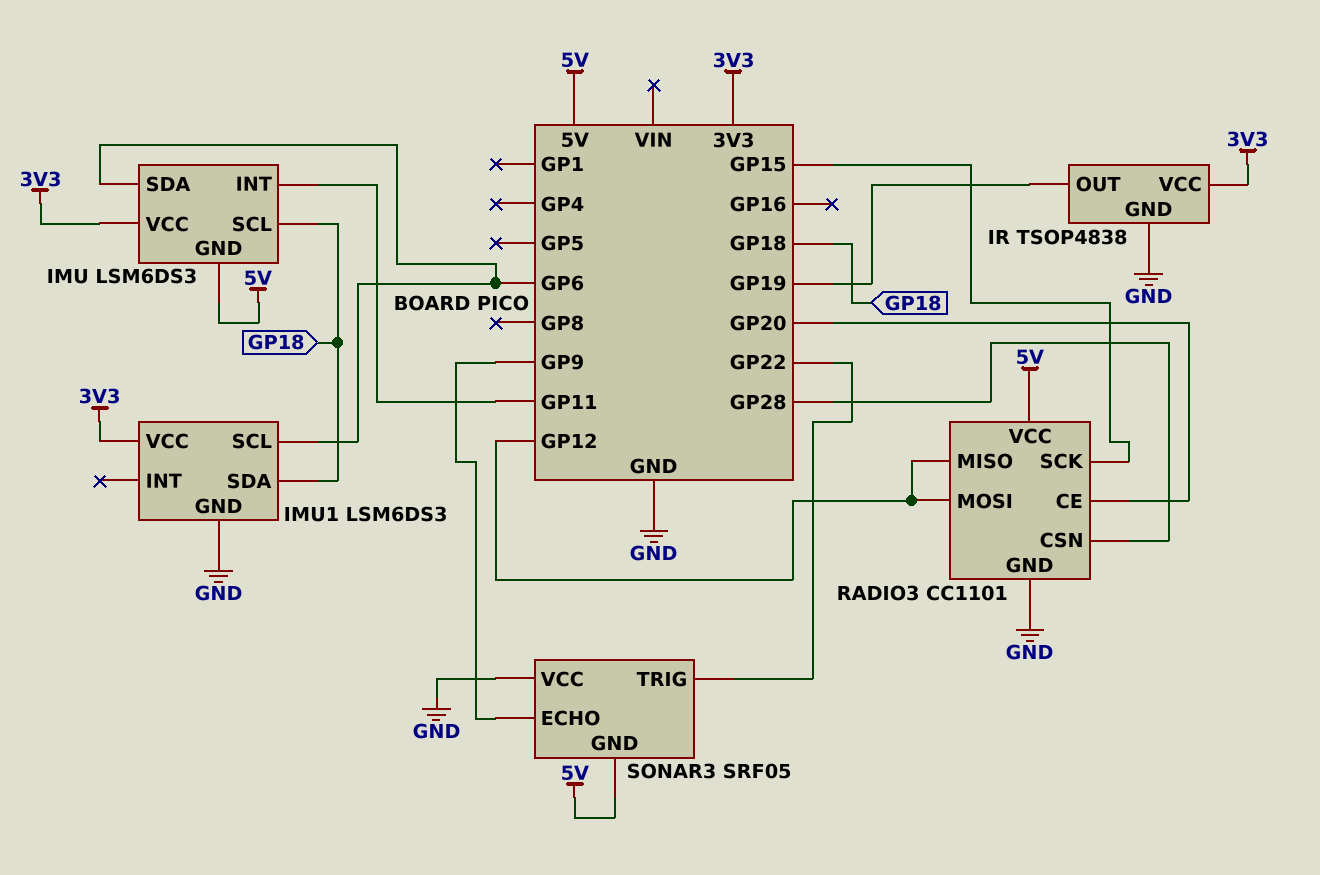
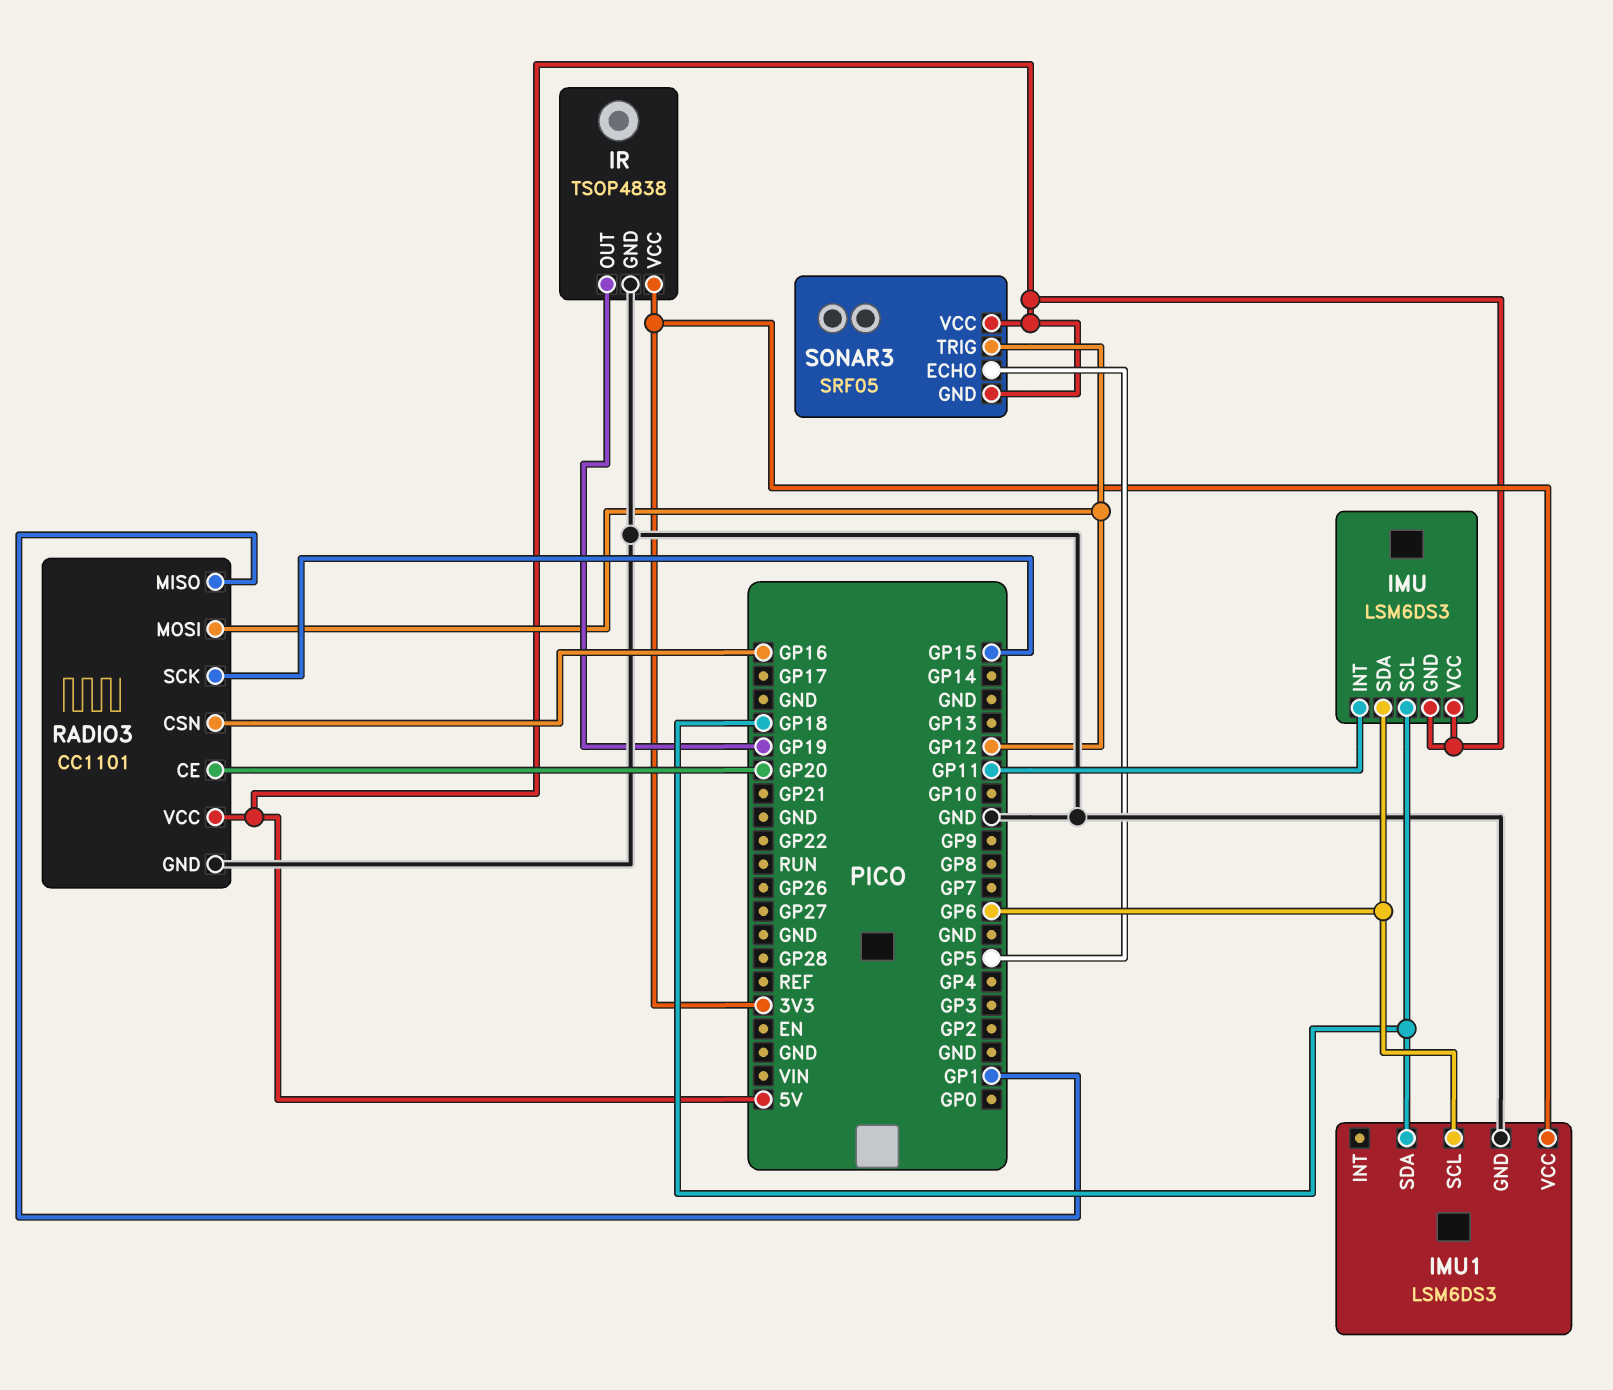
IMU pin VCC: 3V3 -> 5V
RADIO3 pin CSN: GP28 -> GP16
RADIO3 pin MISO: GP12 -> GP1
SONAR3 pin ECHO: GP9 -> GP5
SONAR3 pin TRIG: GP22 -> GP12
SONAR3 pin VCC: GND -> 5V

